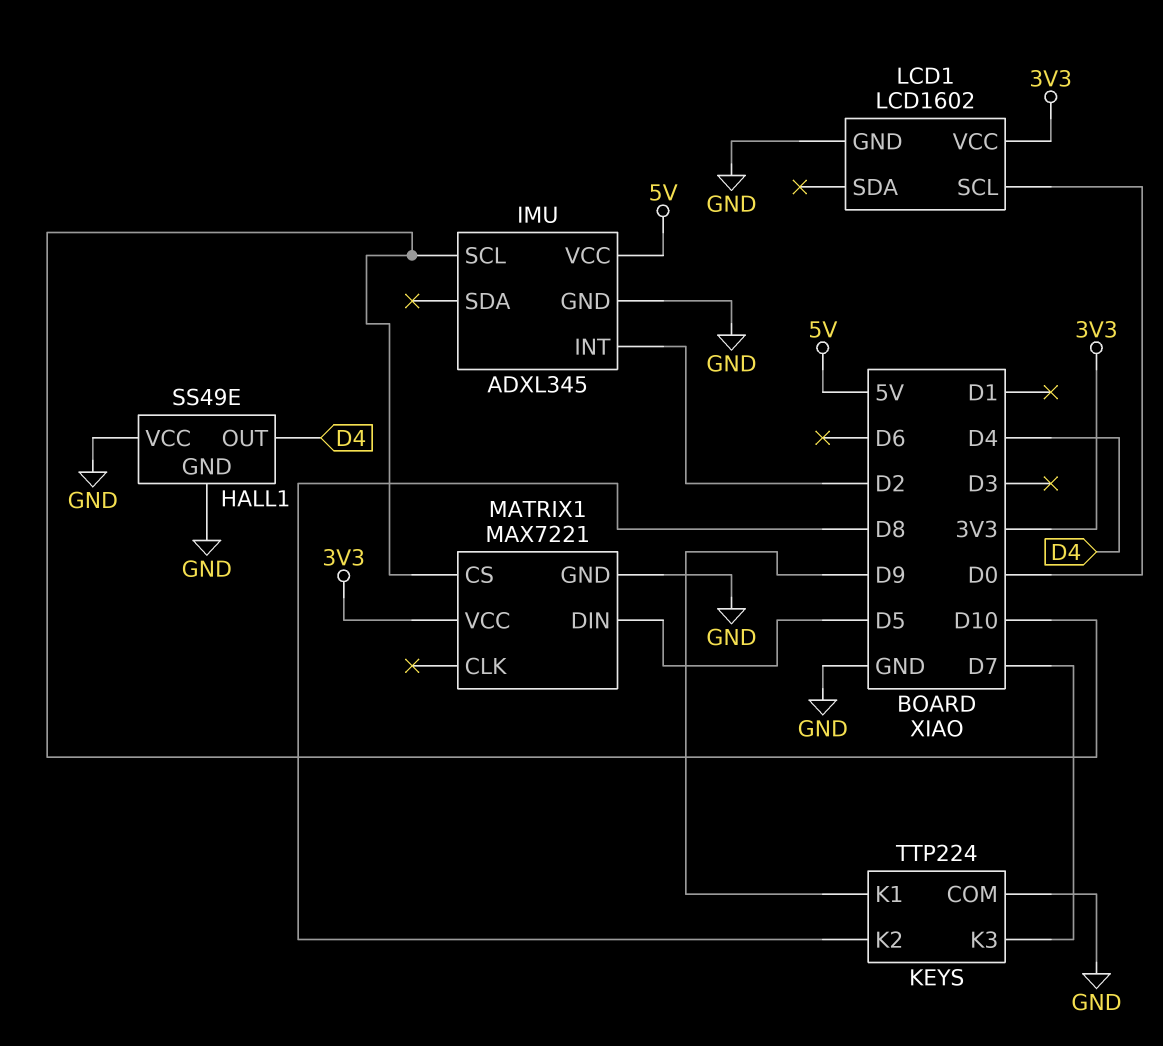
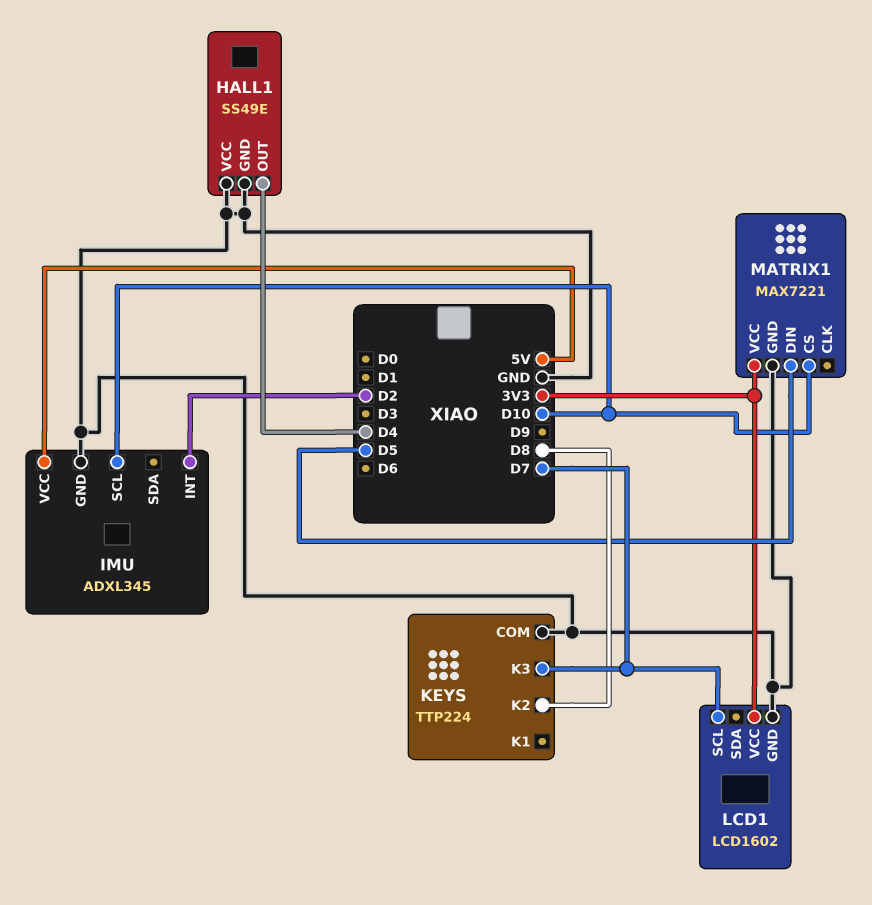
KEYS pin K1: D9 -> none
LCD1 pin SCL: D0 -> D7

